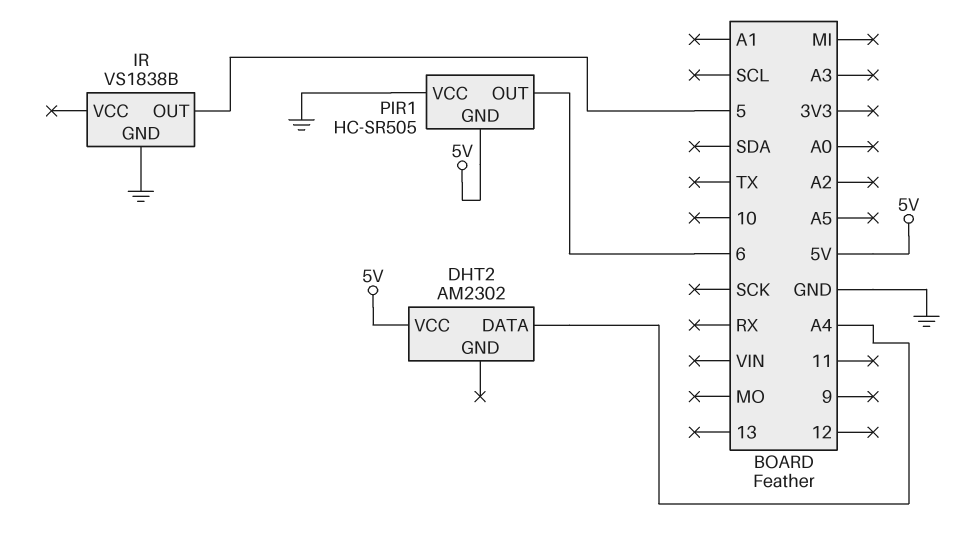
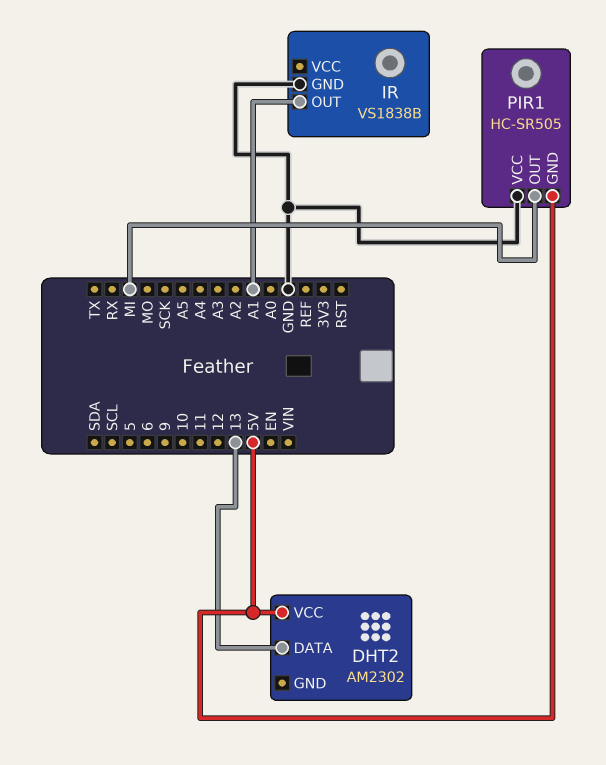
DHT2 pin DATA: A4 -> 13
IR pin OUT: 5 -> A1
PIR1 pin OUT: 6 -> MI

